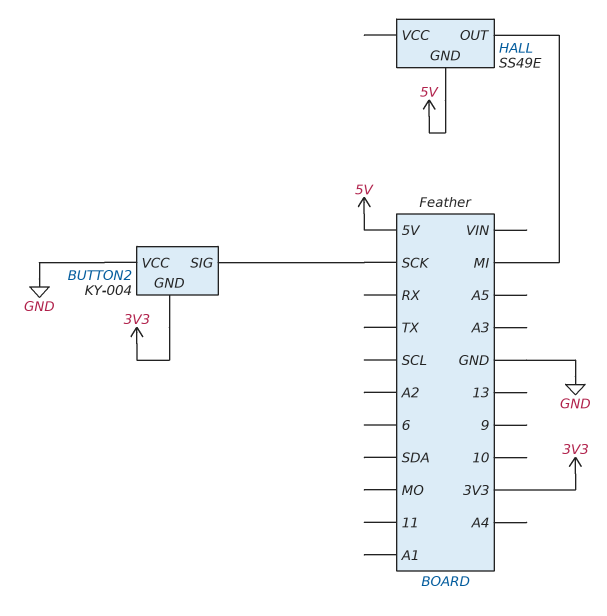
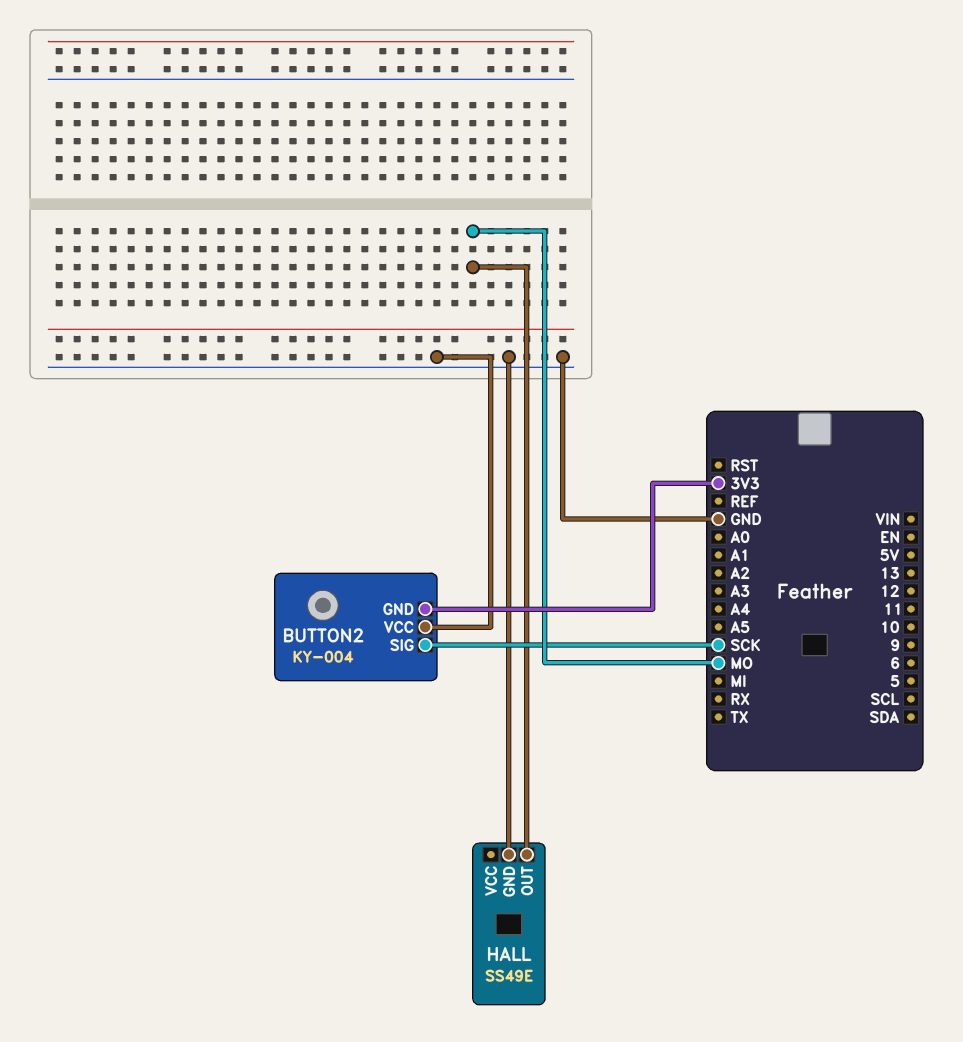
HALL pin GND: 5V -> GND
HALL pin OUT: MI -> MO

